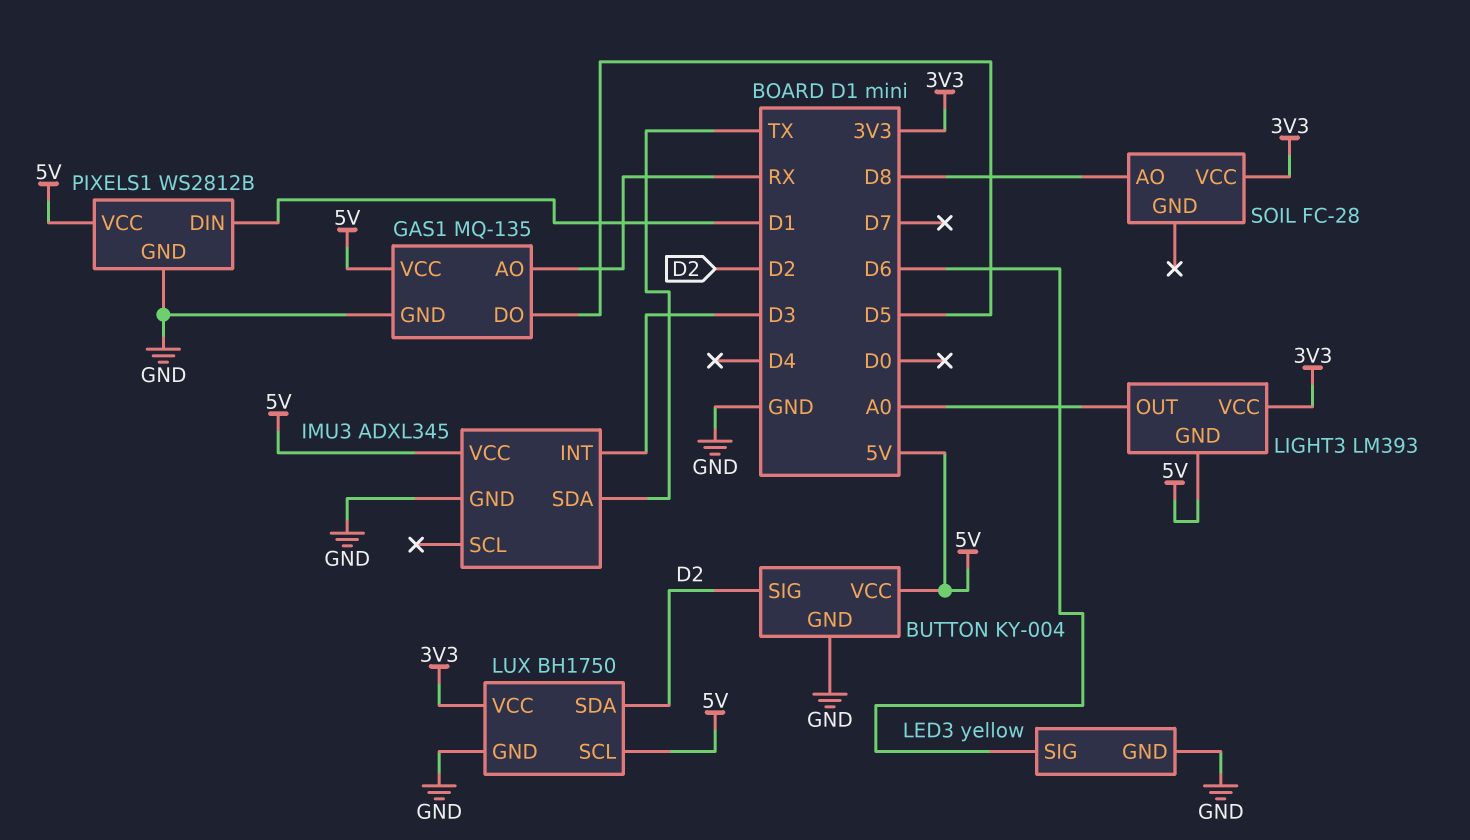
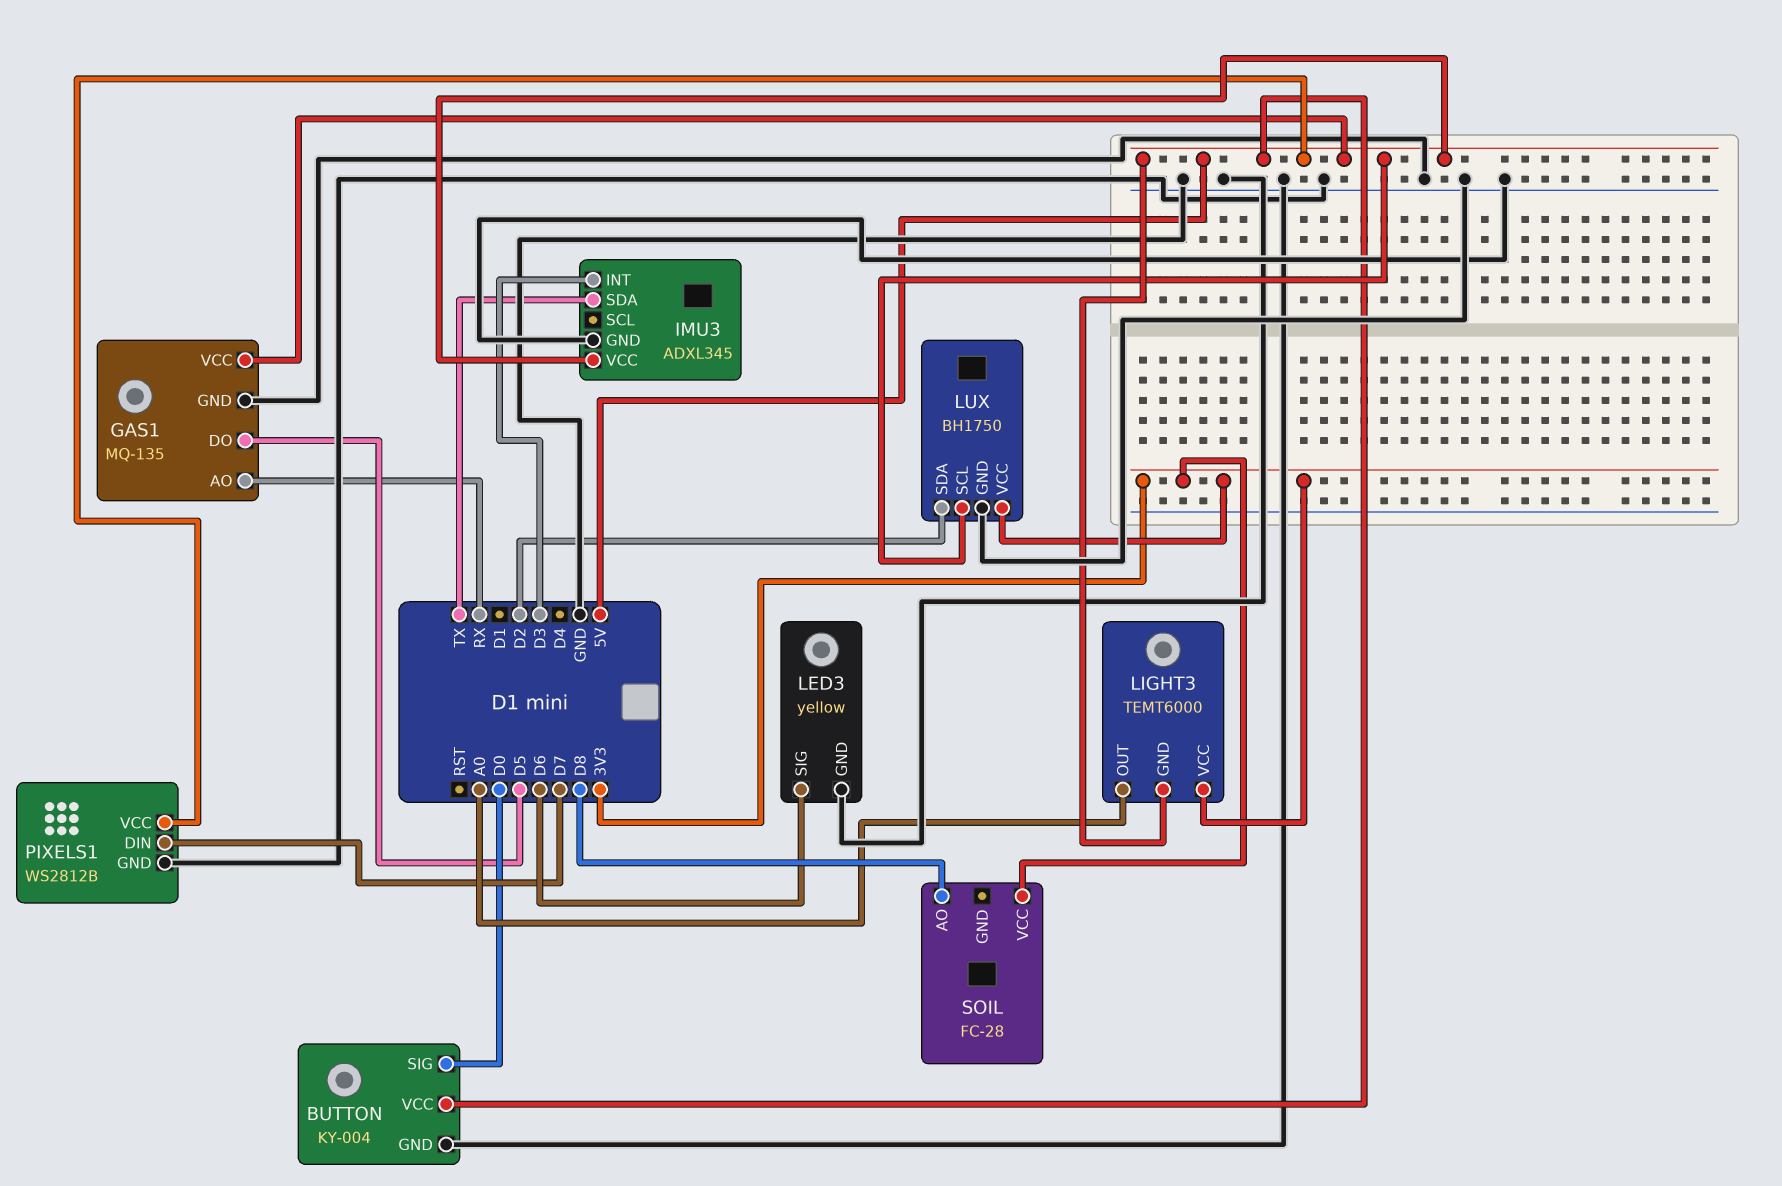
BUTTON pin SIG: D2 -> D0
LIGHT3: LM393 -> TEMT6000
PIXELS1 pin DIN: D1 -> D7

